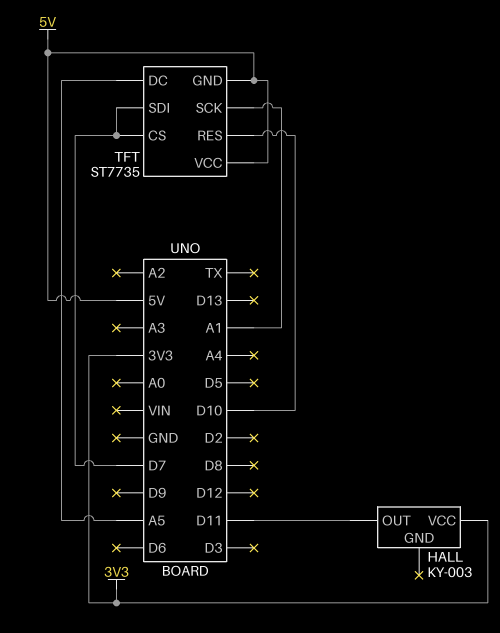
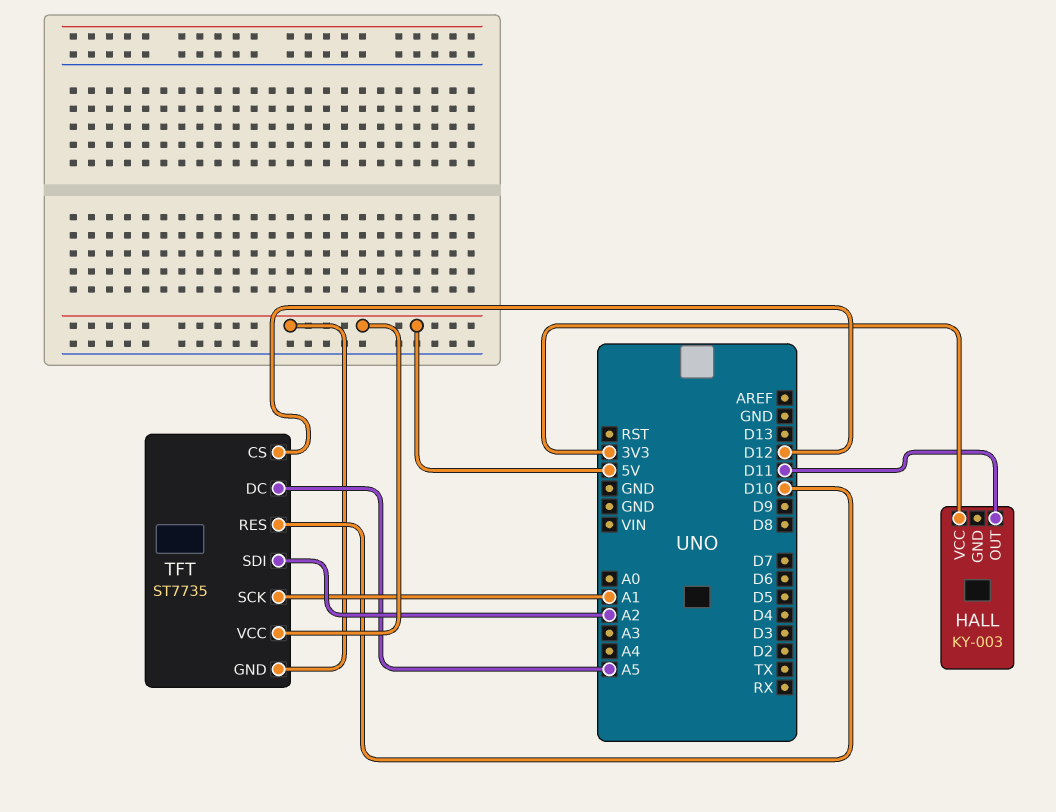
TFT pin CS: D7 -> D12
TFT pin SDI: D7 -> A2

